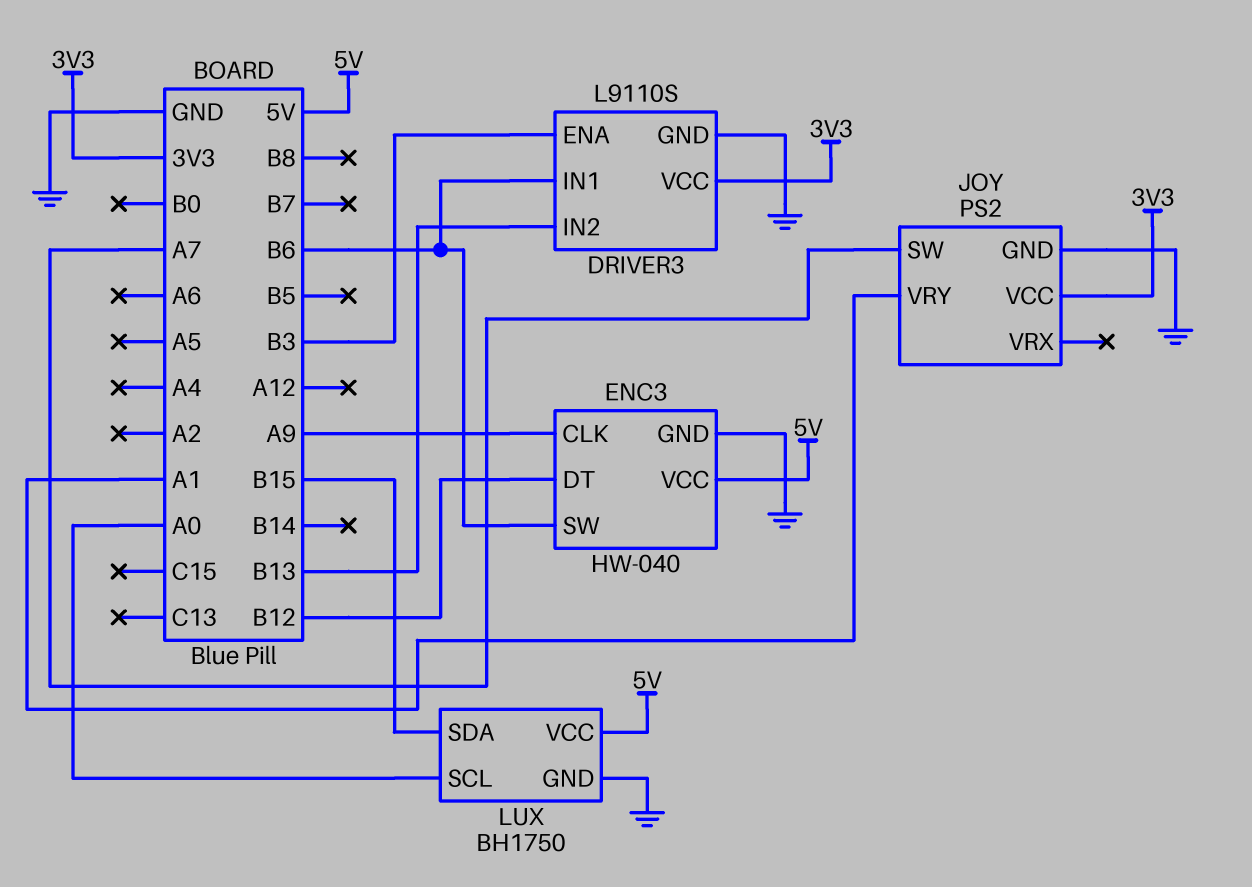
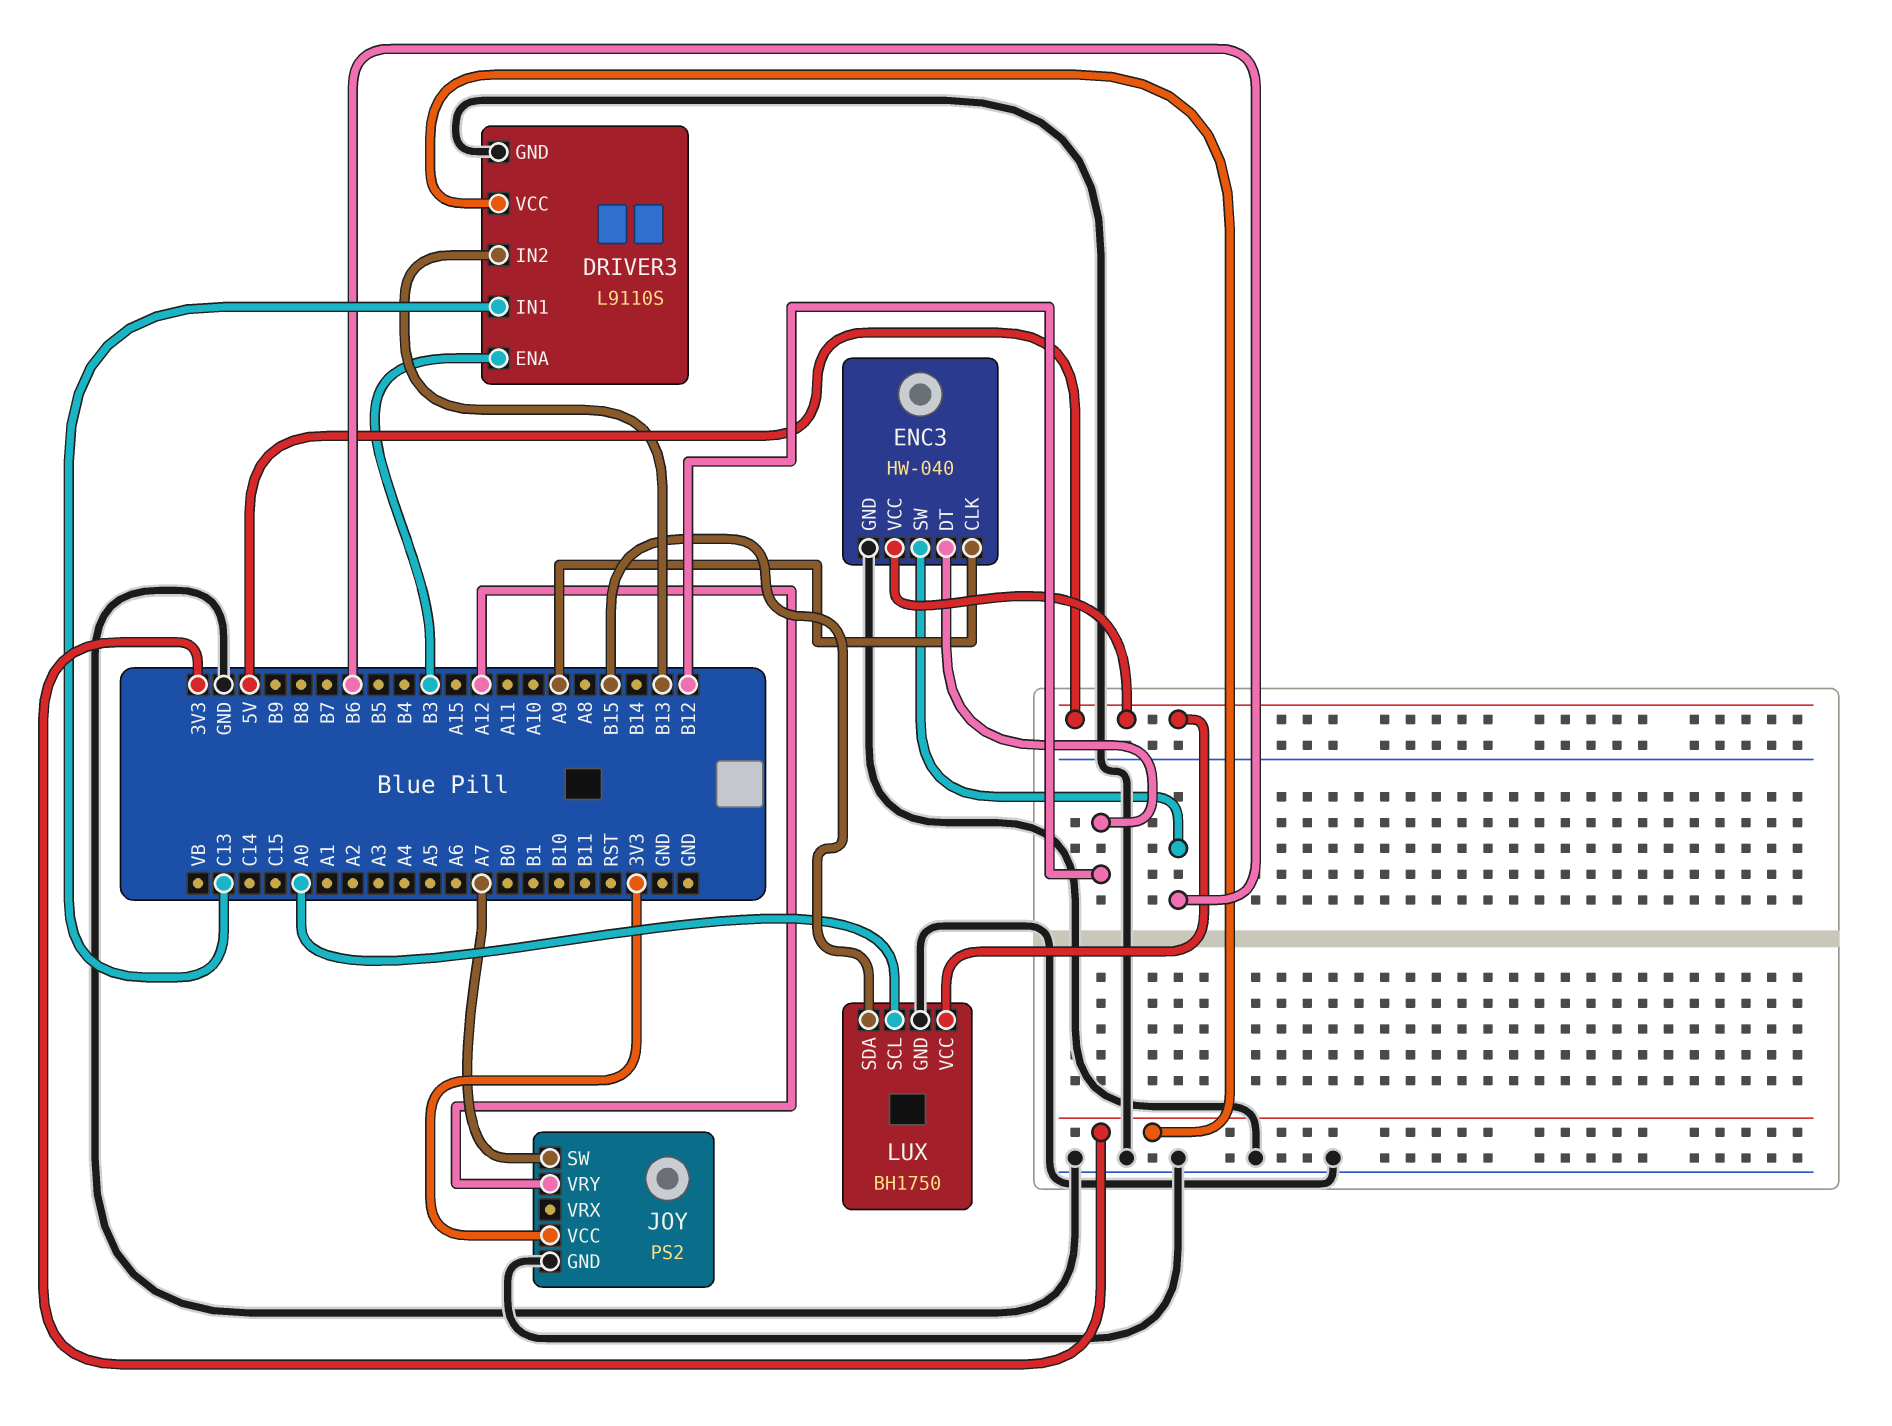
DRIVER3 pin IN1: B6 -> C13
JOY pin VRY: A1 -> A12

